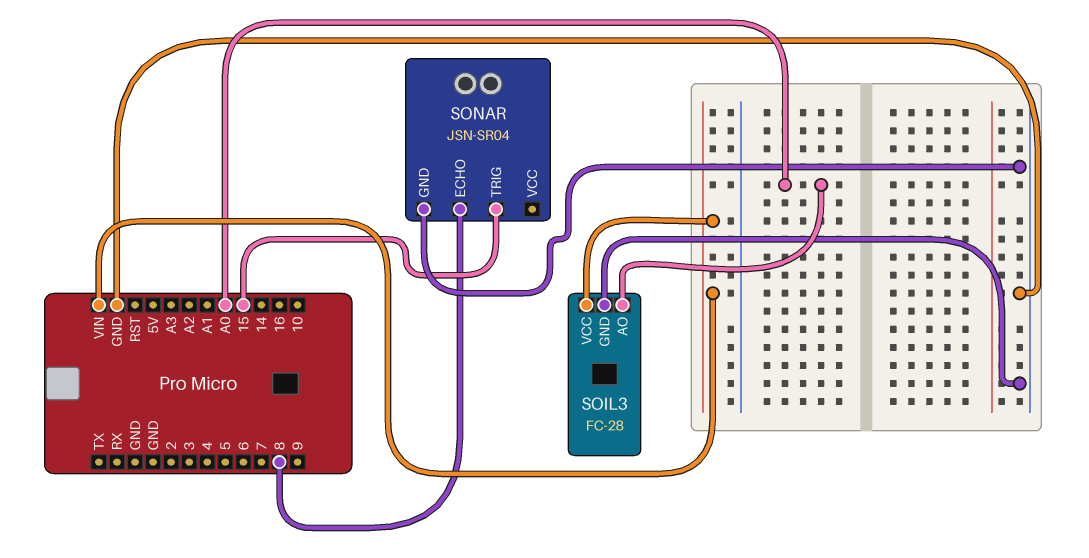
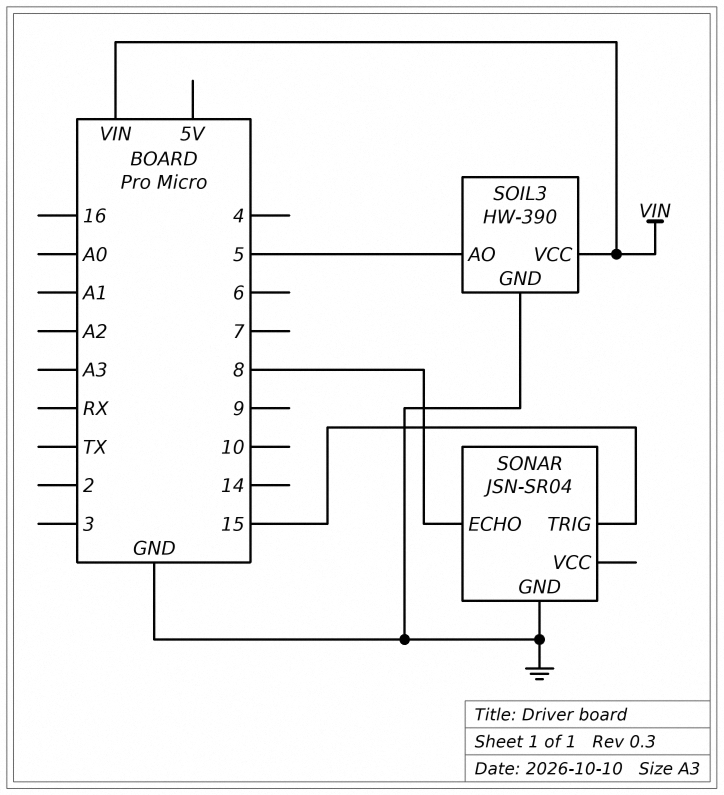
SOIL3: FC-28 -> HW-390
SOIL3 pin AO: A0 -> 5

